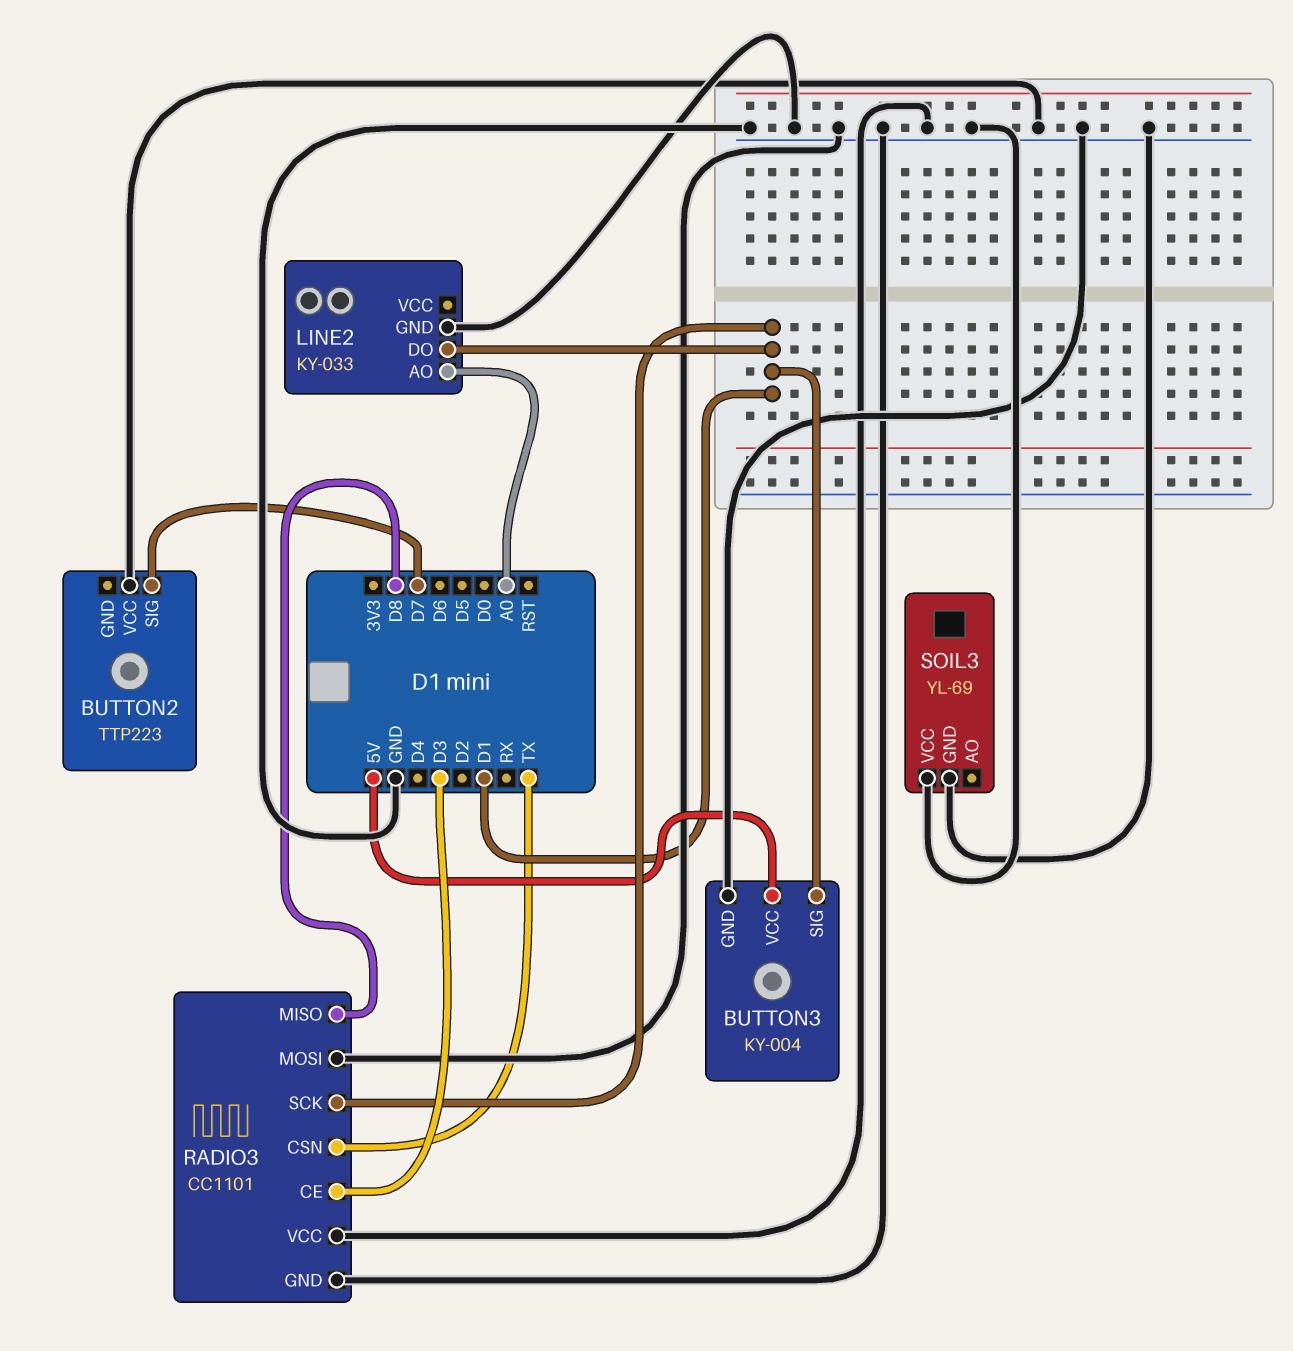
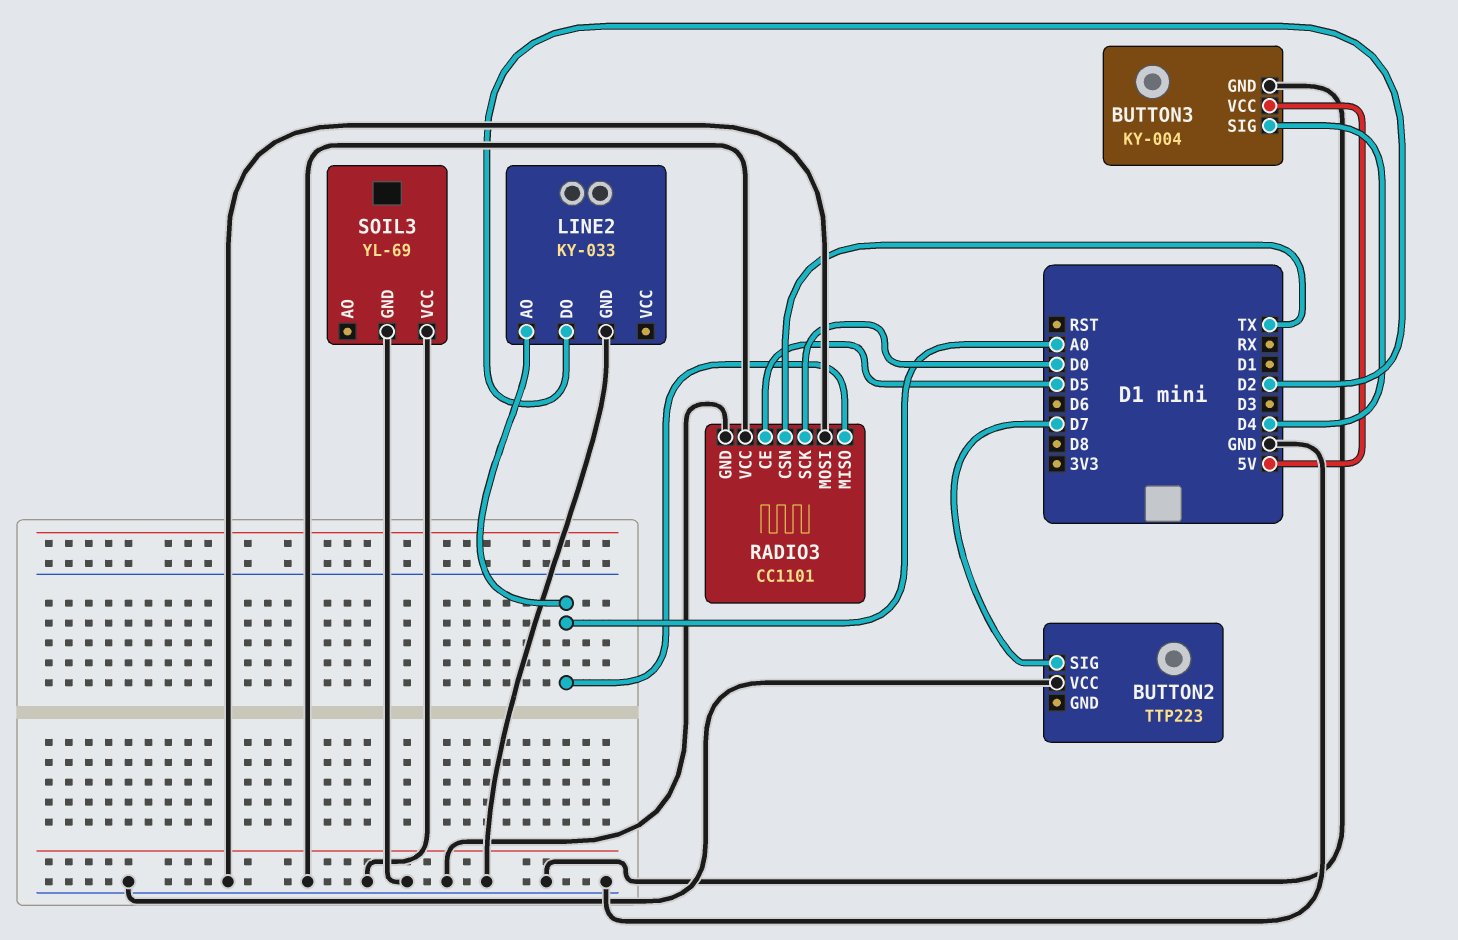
BUTTON3 pin SIG: D1 -> D4
LINE2 pin DO: D1 -> D2
RADIO3 pin CE: D3 -> D5
RADIO3 pin MISO: D8 -> A0
RADIO3 pin SCK: D1 -> D0

